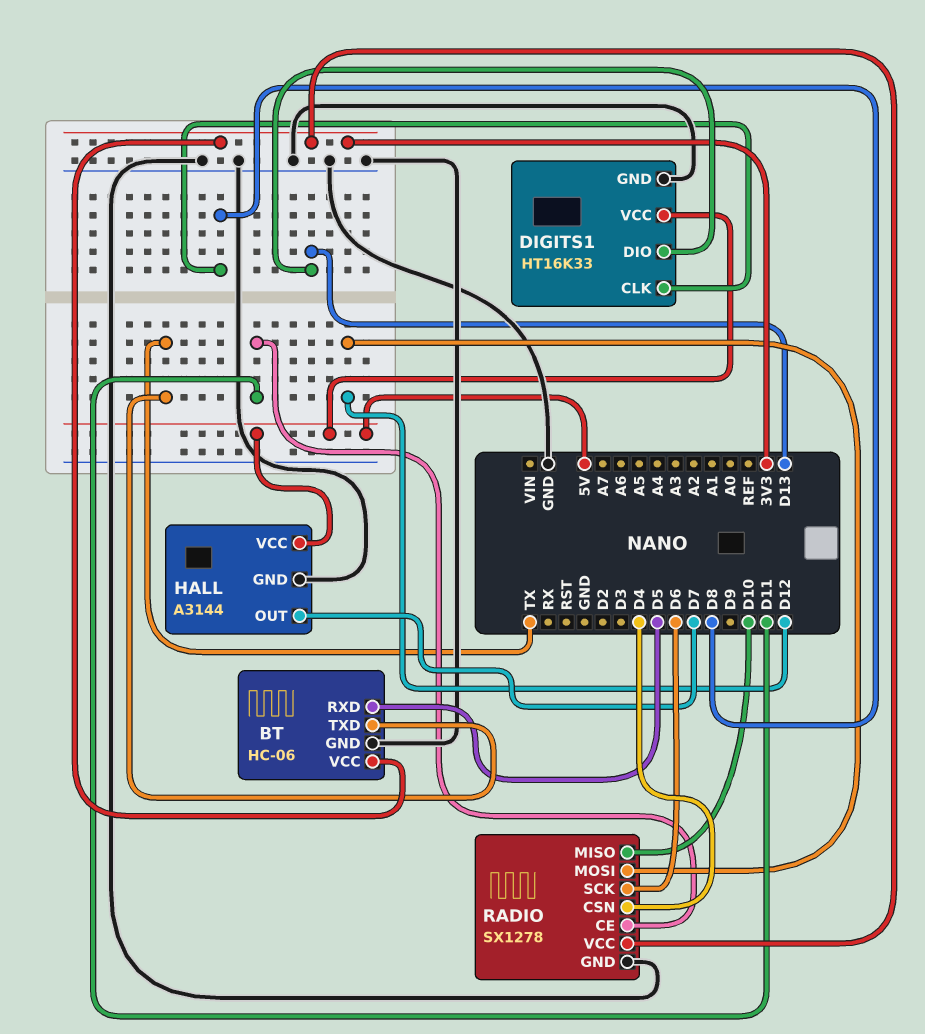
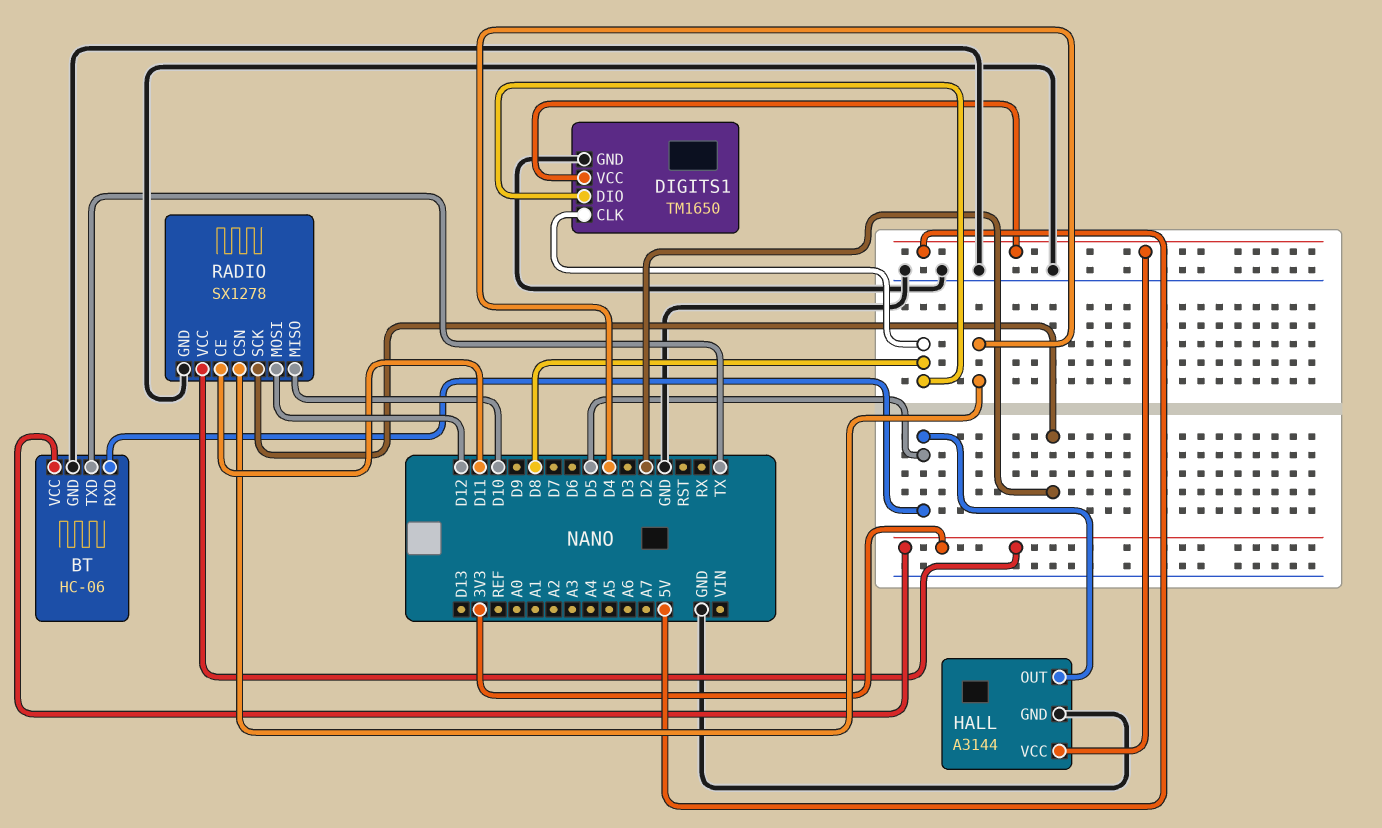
DIGITS1: HT16K33 -> TM1650
DIGITS1 pin DIO: D13 -> D8
HALL pin OUT: D7 -> D5
RADIO pin SCK: D6 -> D2

